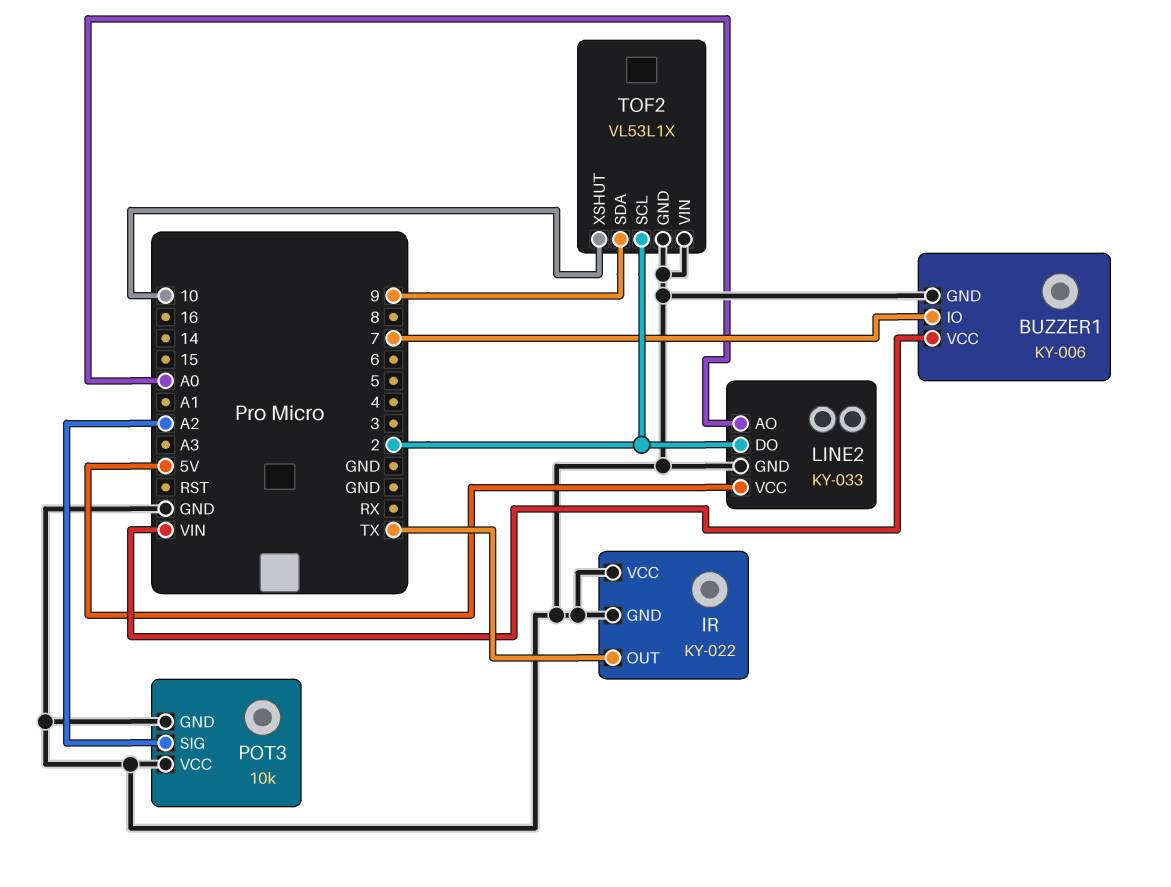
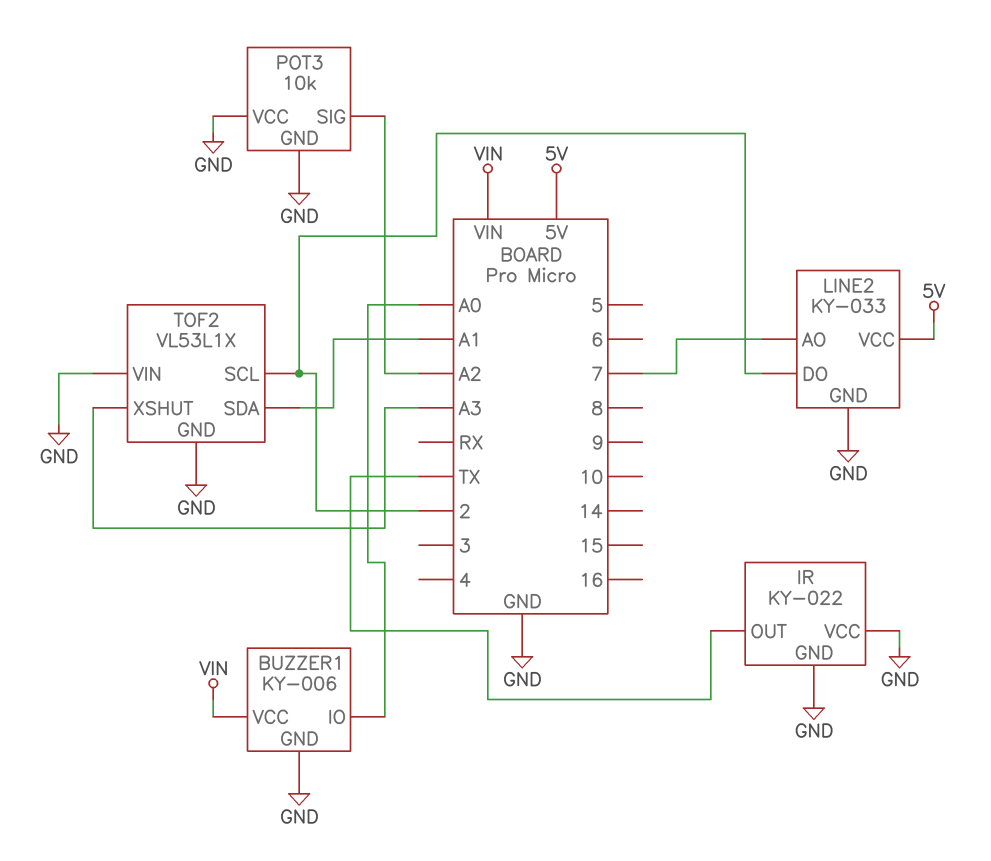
BUZZER1 pin IO: 7 -> A0
LINE2 pin AO: A0 -> 7
TOF2 pin SDA: 9 -> A1
TOF2 pin XSHUT: 10 -> A3

